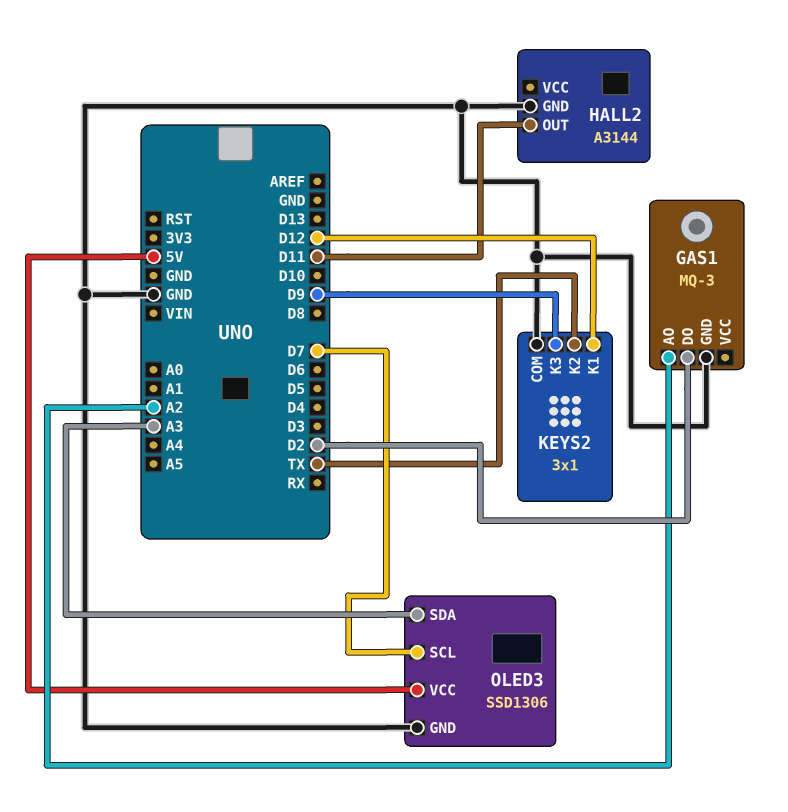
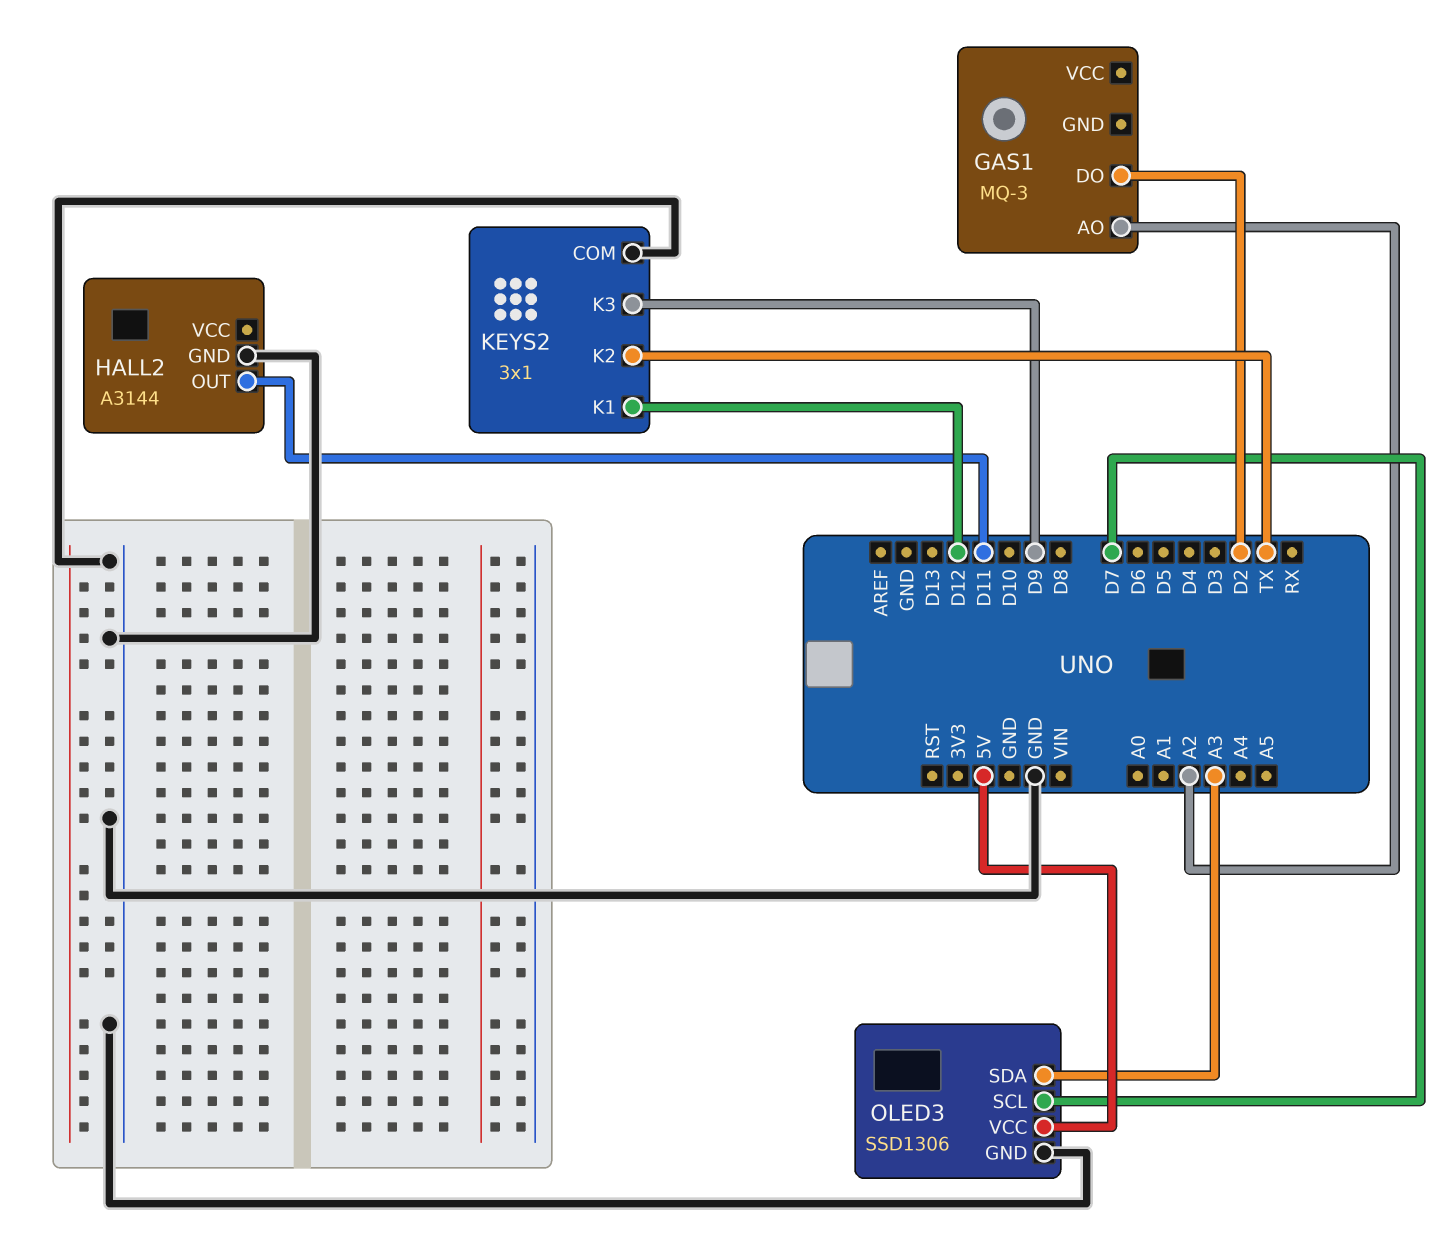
GAS1 pin GND: GND -> none

